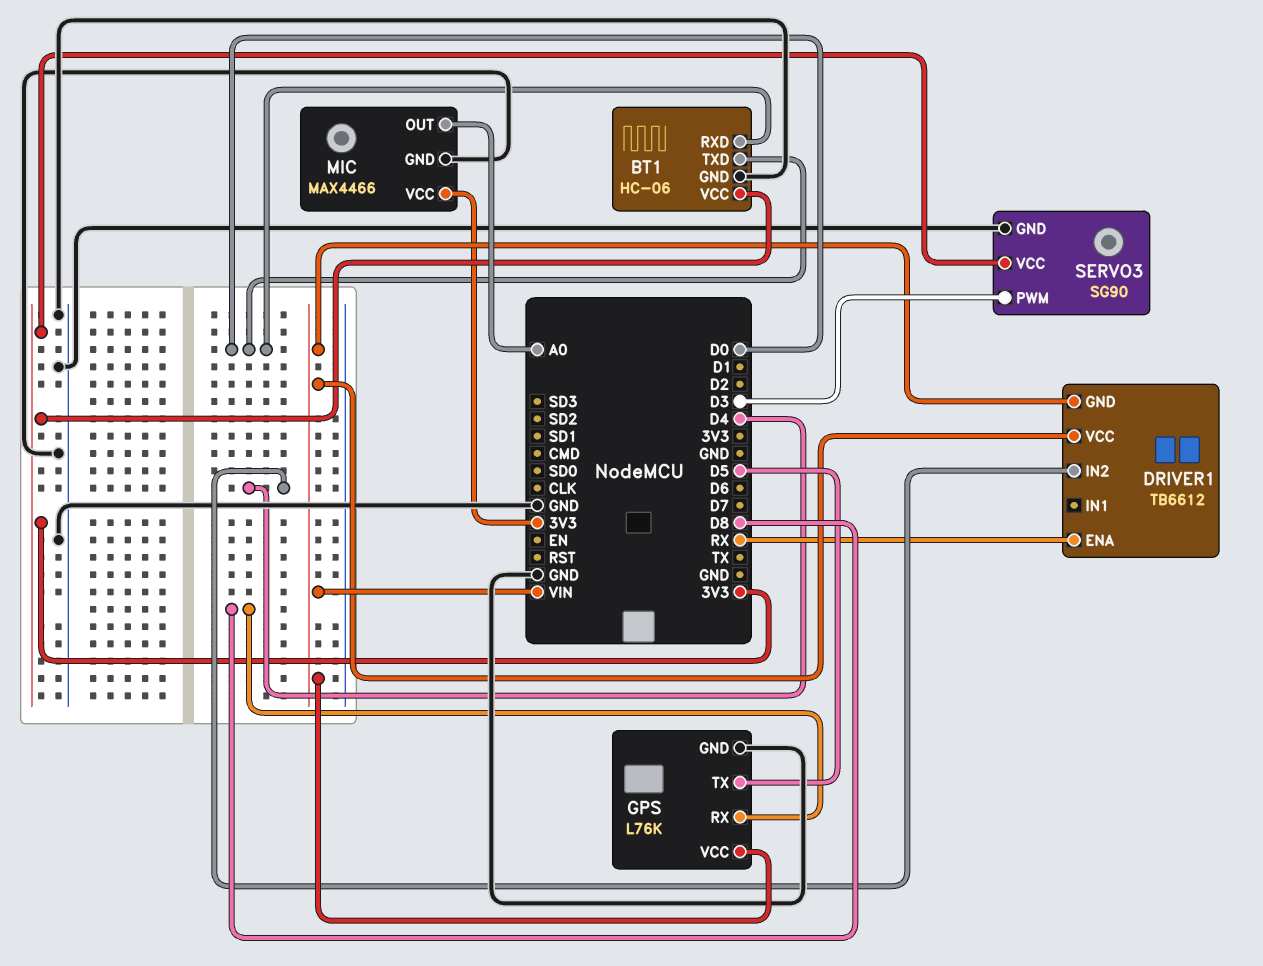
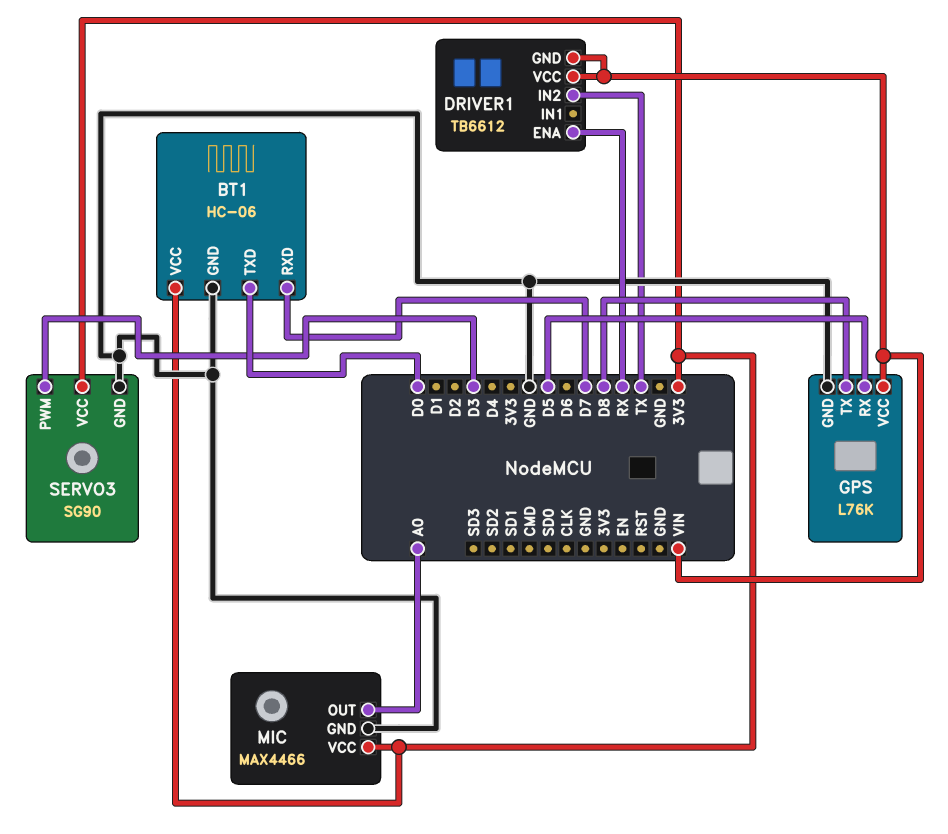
BT1 pin RXD: D0 -> D7
DRIVER1 pin IN2: D4 -> TX
GPS pin RX: D8 -> D5
GPS pin TX: D5 -> D8

